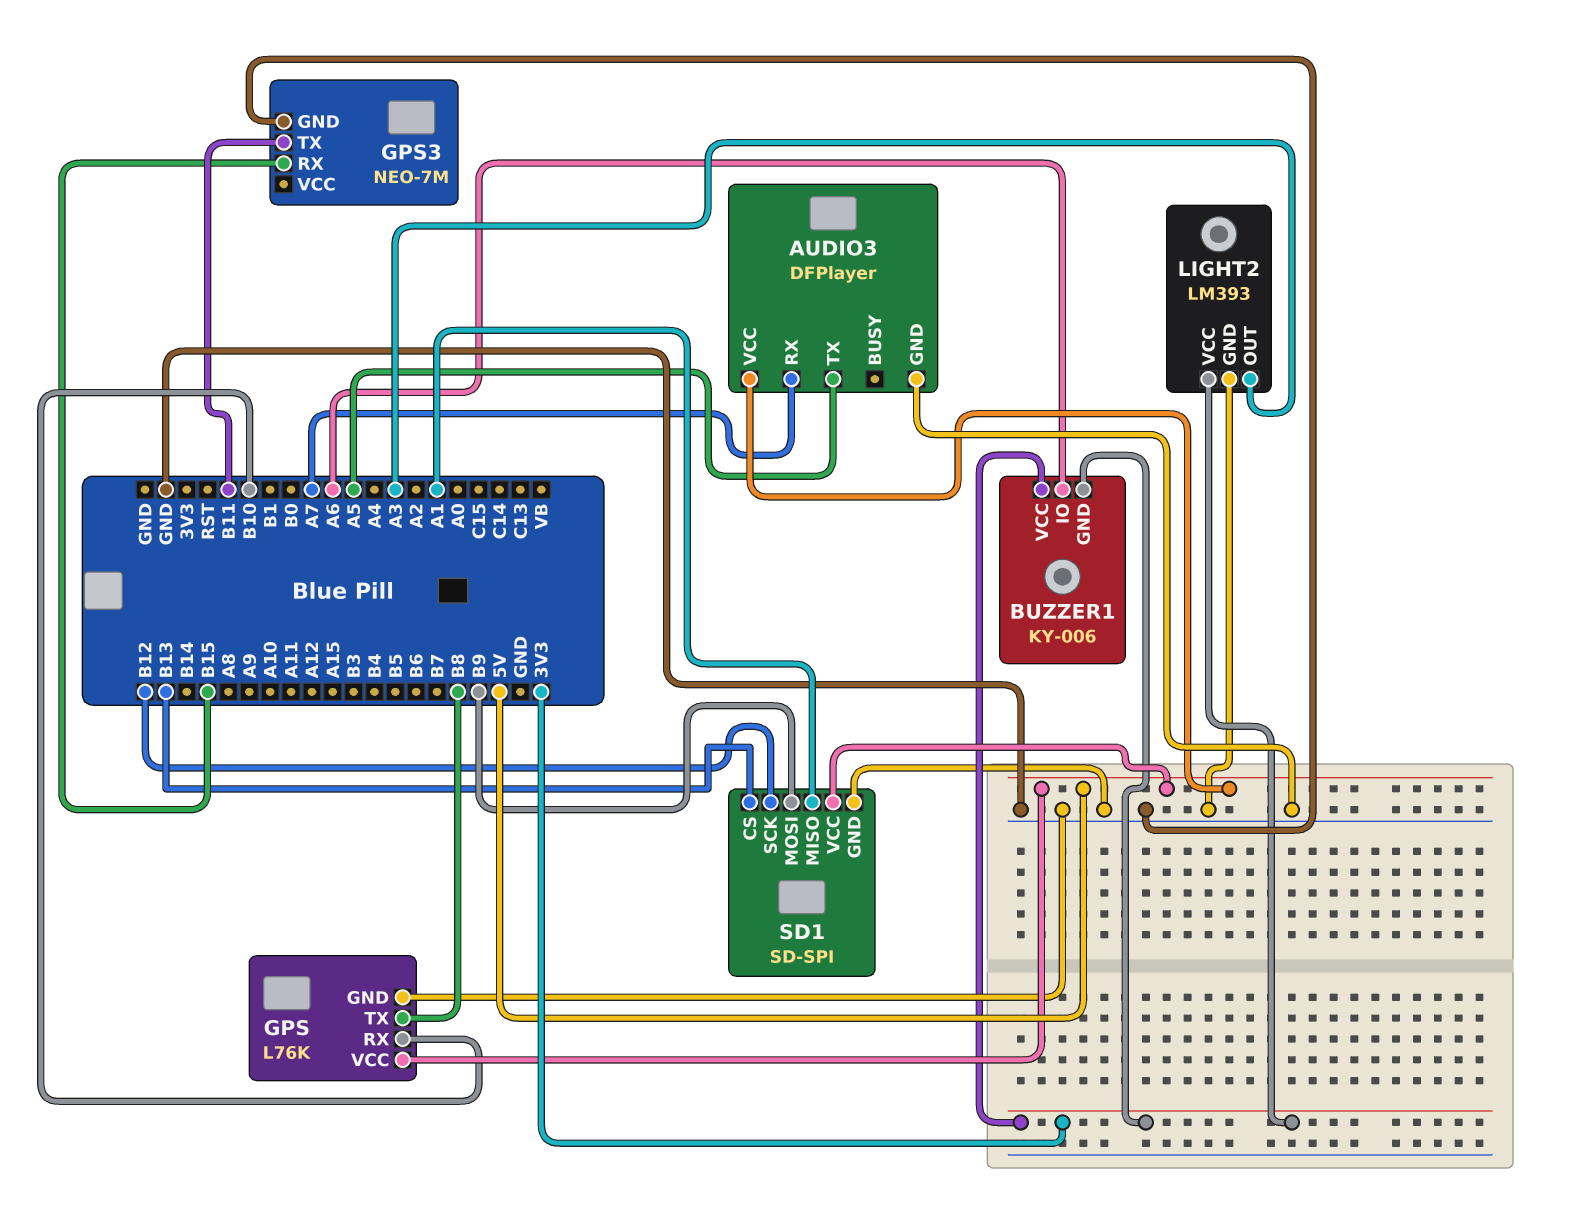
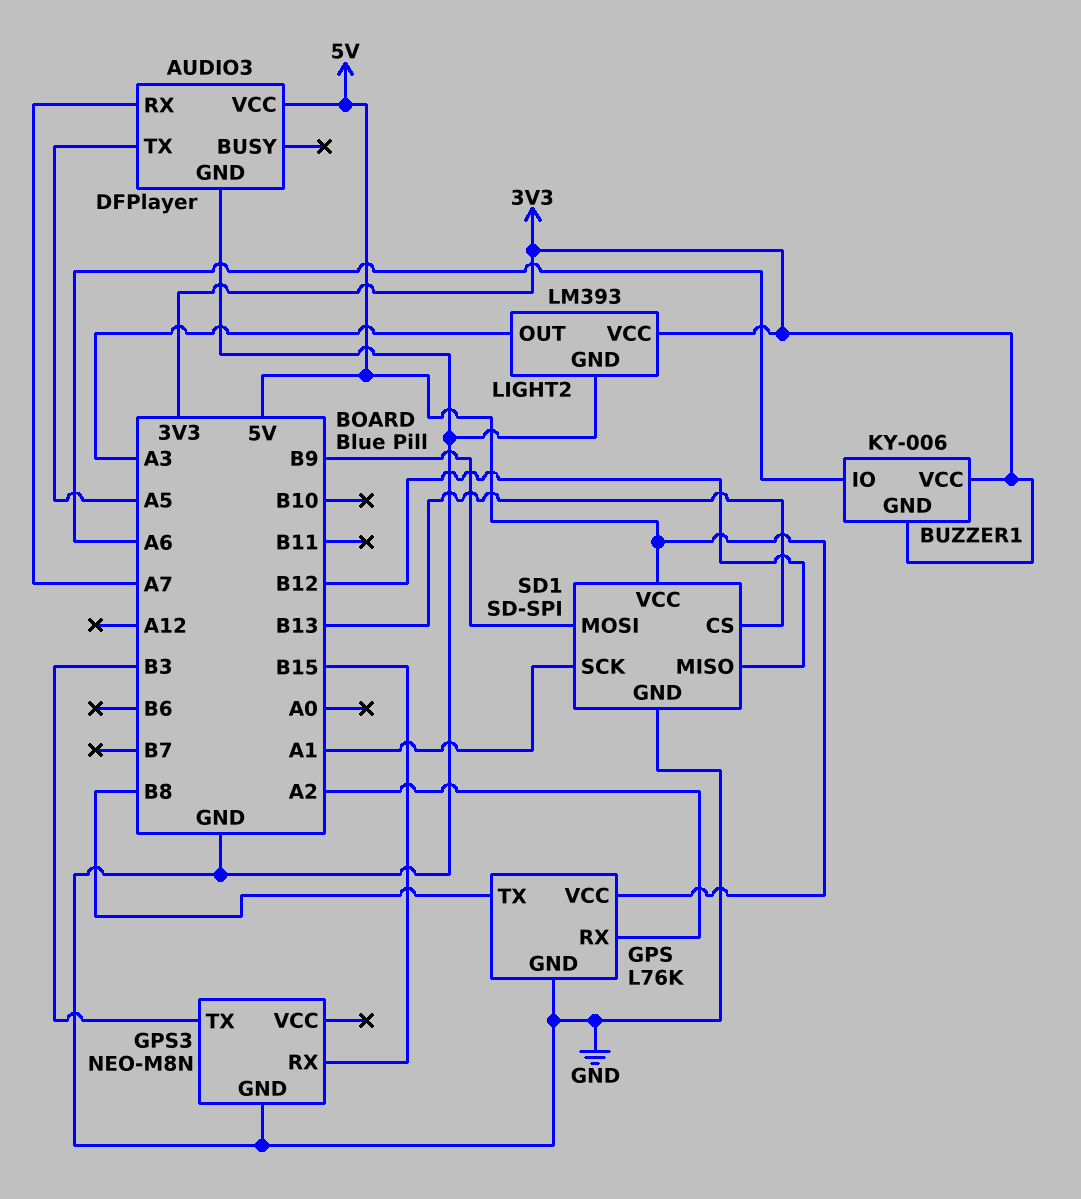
GPS pin RX: B10 -> A2
GPS3: NEO-7M -> NEO-M8N
GPS3 pin TX: B11 -> B3
SD1 pin MISO: A1 -> B12
SD1 pin SCK: B12 -> A1

